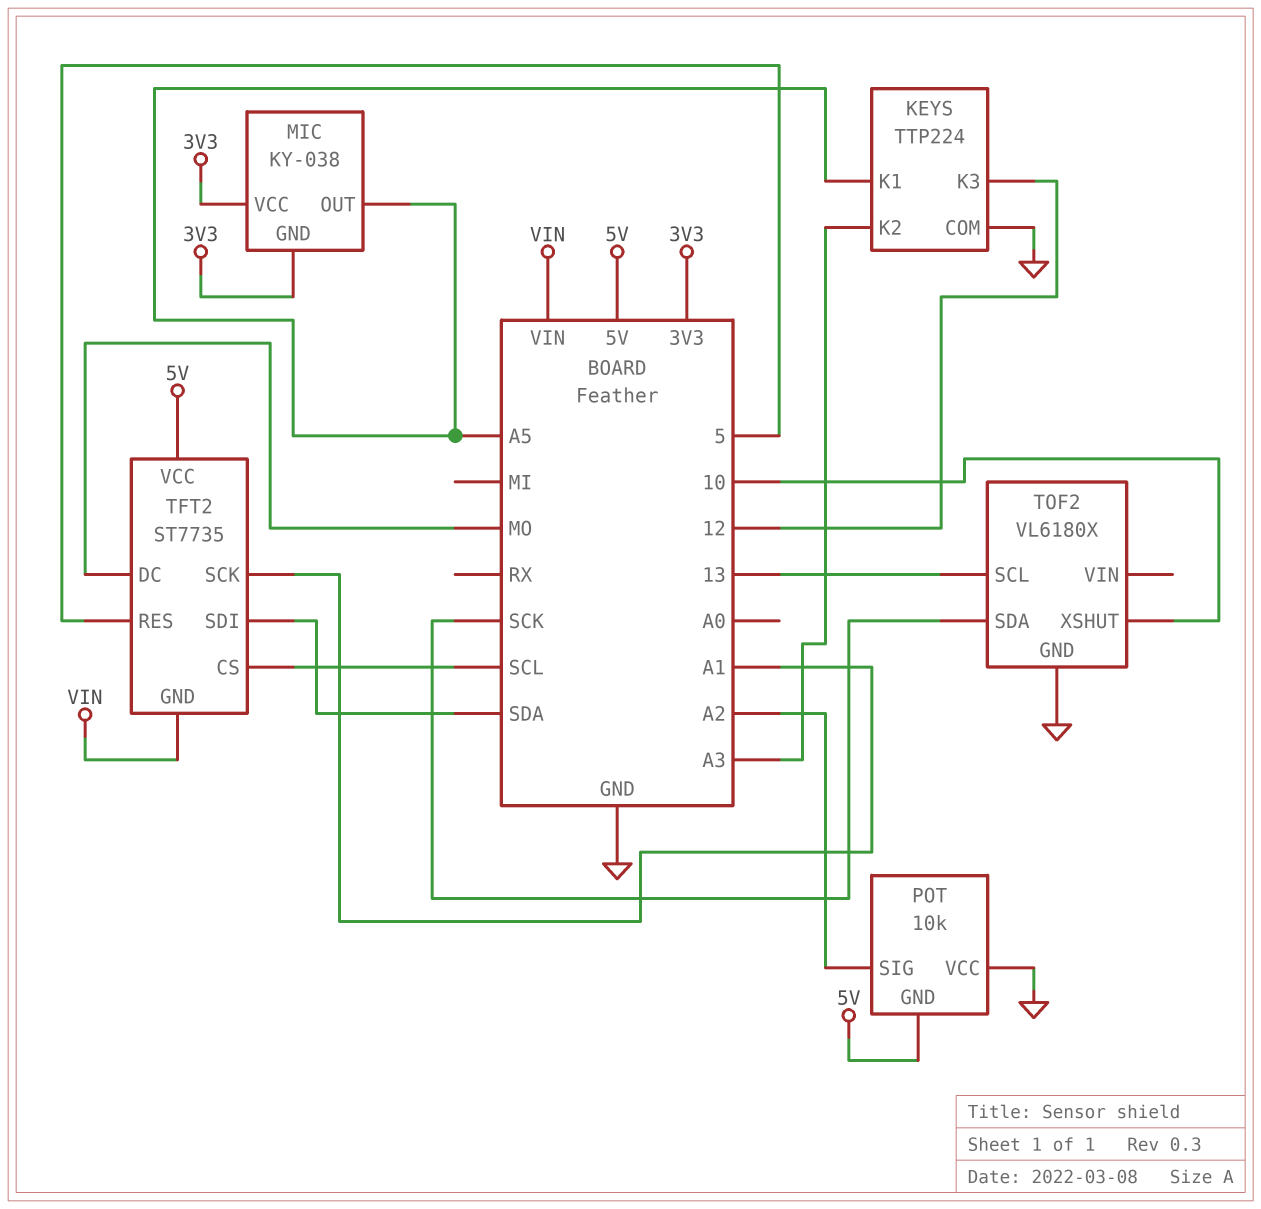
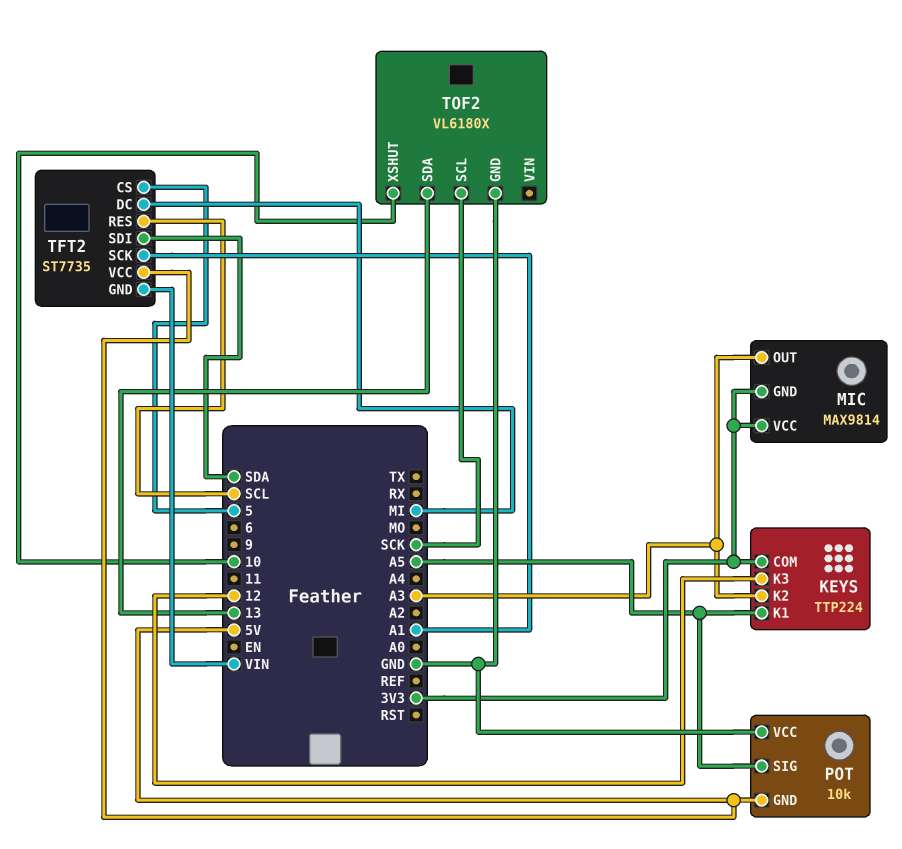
KEYS pin COM: GND -> 3V3
MIC: KY-038 -> MAX9814
MIC pin OUT: A5 -> A3
POT pin SIG: A2 -> A5
TFT2 pin CS: SCL -> 5
TFT2 pin DC: MO -> MI
TFT2 pin RES: 5 -> SCL
TOF2 pin SCL: 13 -> SCK
TOF2 pin SDA: SCK -> 13

